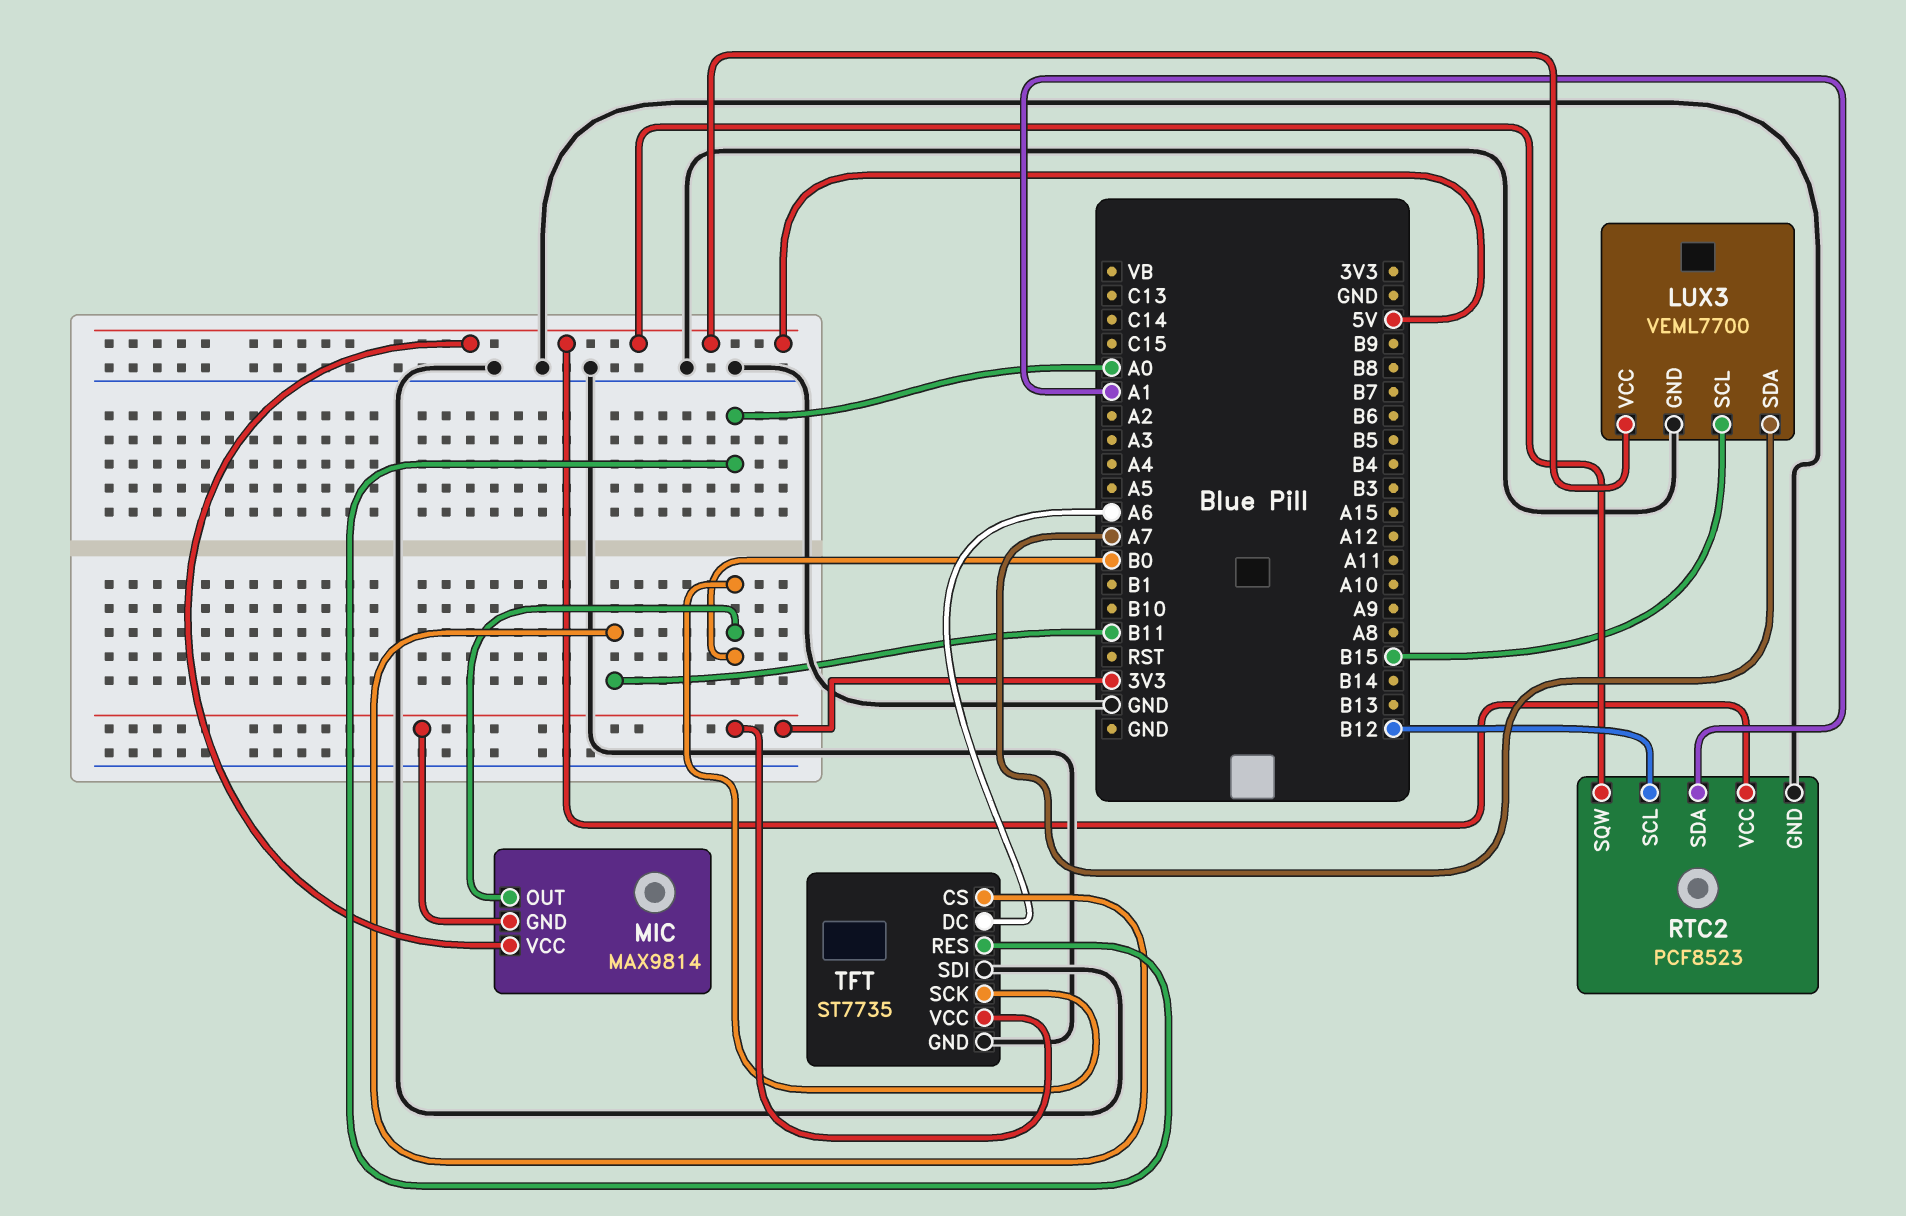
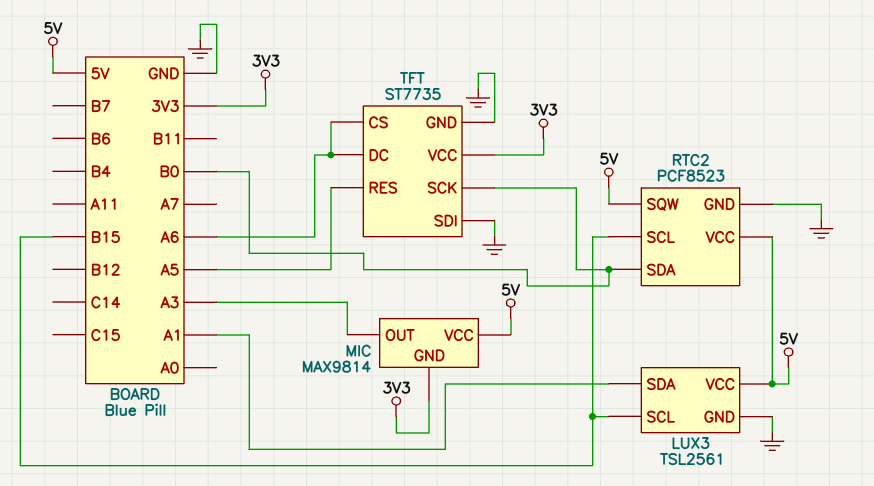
LUX3: VEML7700 -> TSL2561
LUX3 pin SDA: A7 -> A1
MIC pin OUT: B0 -> A3
RTC2 pin SCL: B12 -> B15
RTC2 pin SDA: A1 -> B0
TFT pin CS: B11 -> A6
TFT pin RES: A0 -> A5

